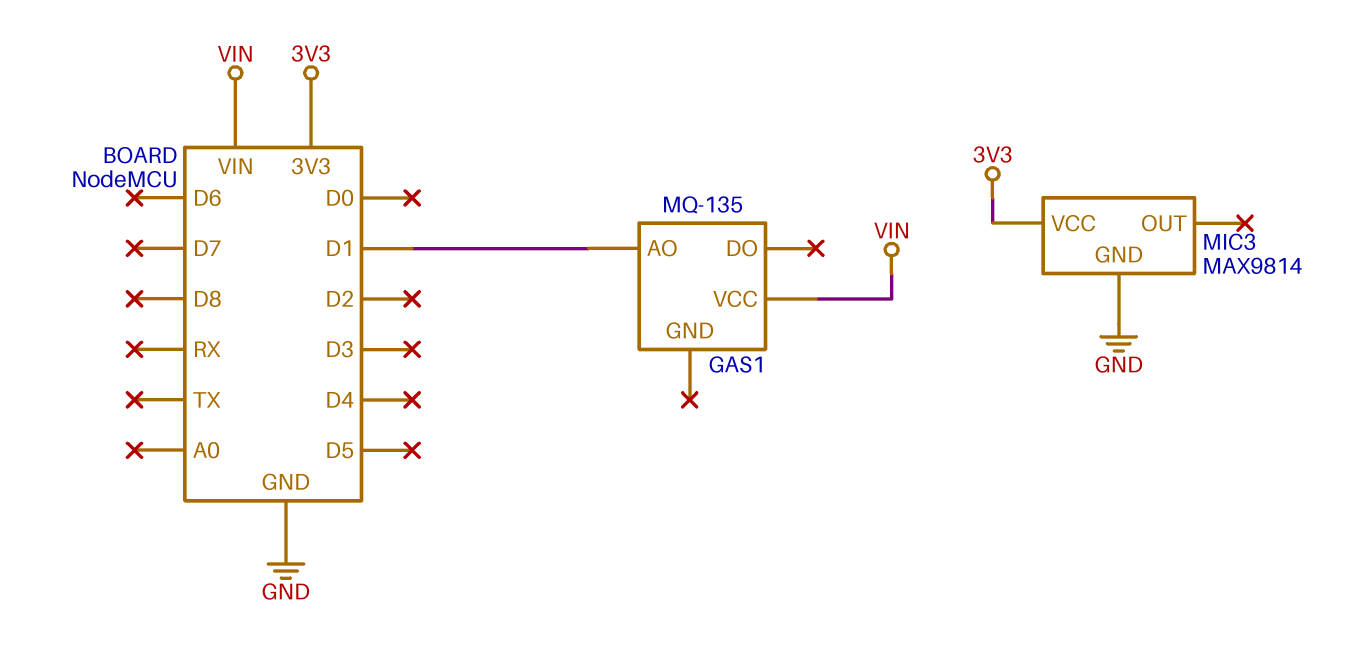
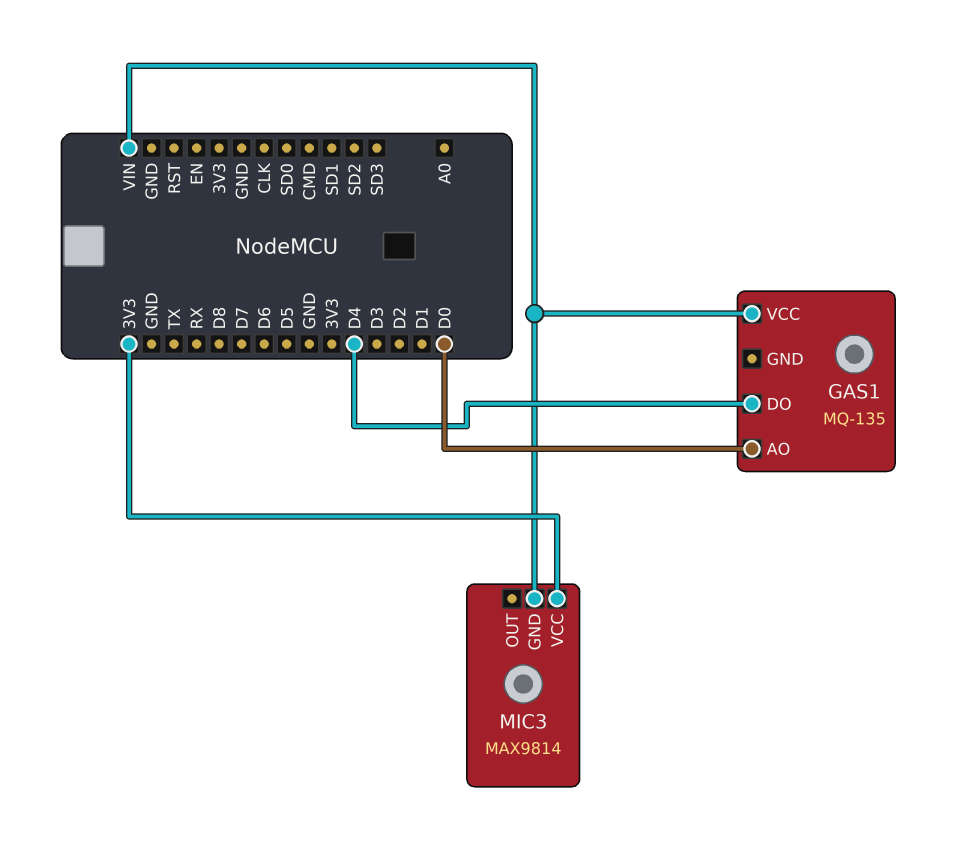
GAS1 pin AO: D1 -> D0
GAS1 pin DO: none -> D4
MIC3 pin GND: GND -> VIN

